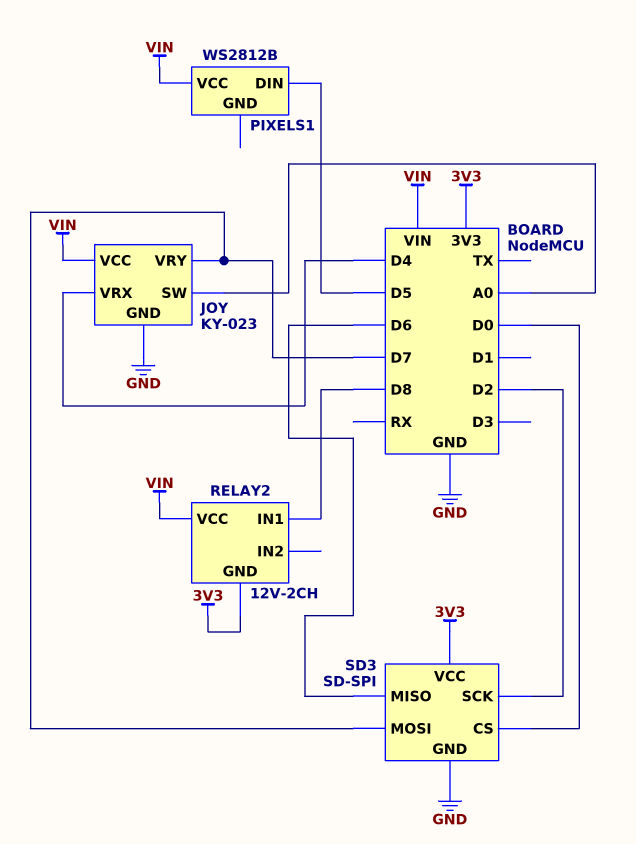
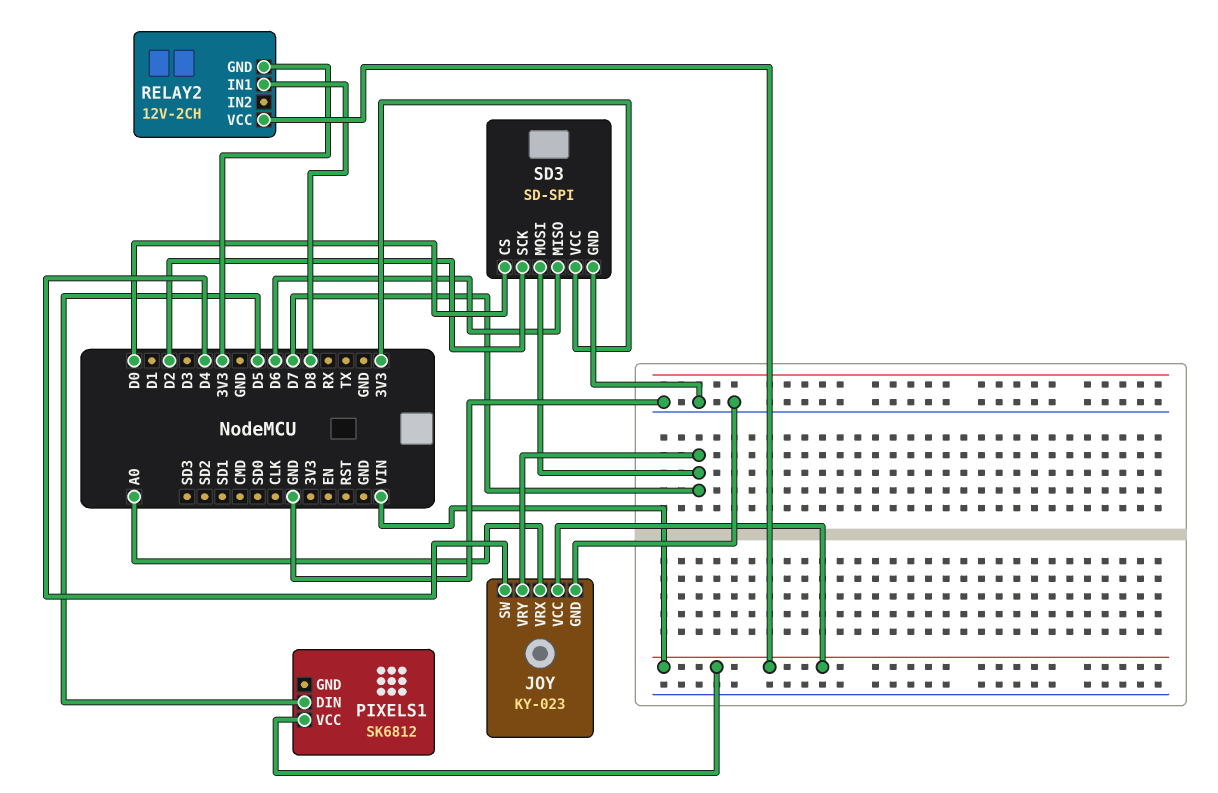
JOY pin SW: A0 -> D4
JOY pin VRX: D4 -> A0
PIXELS1: WS2812B -> SK6812

